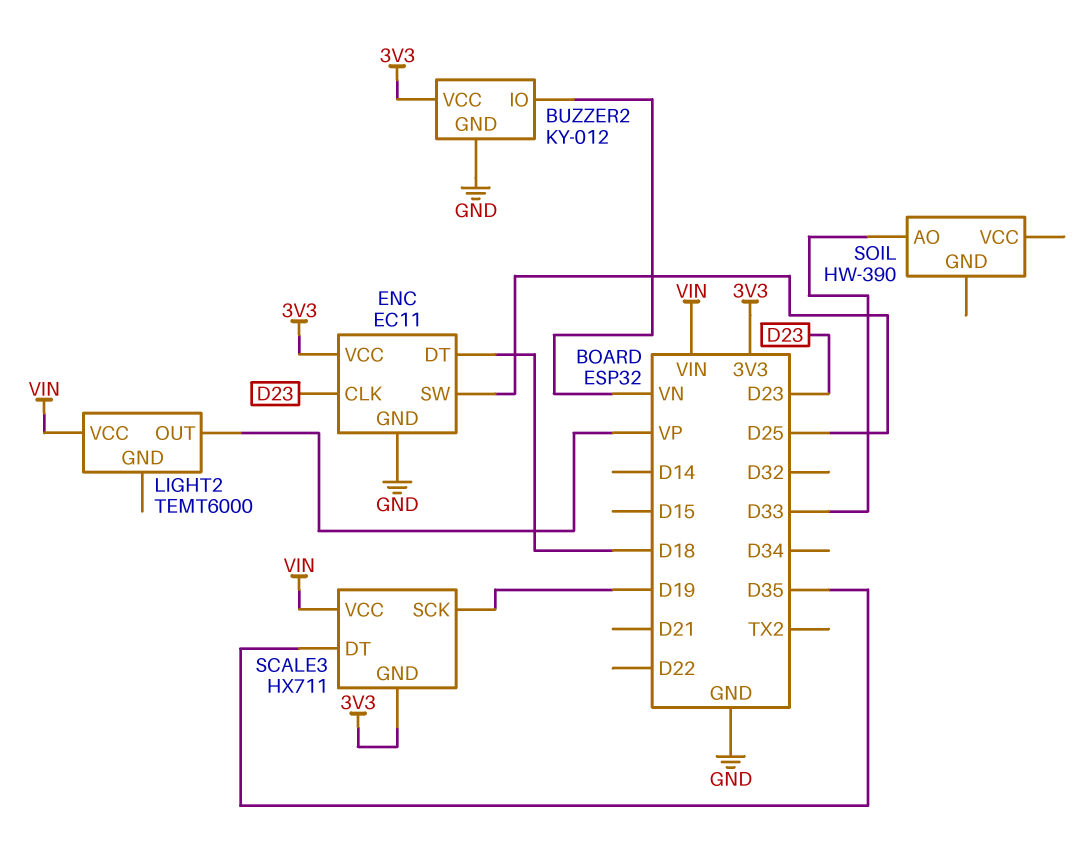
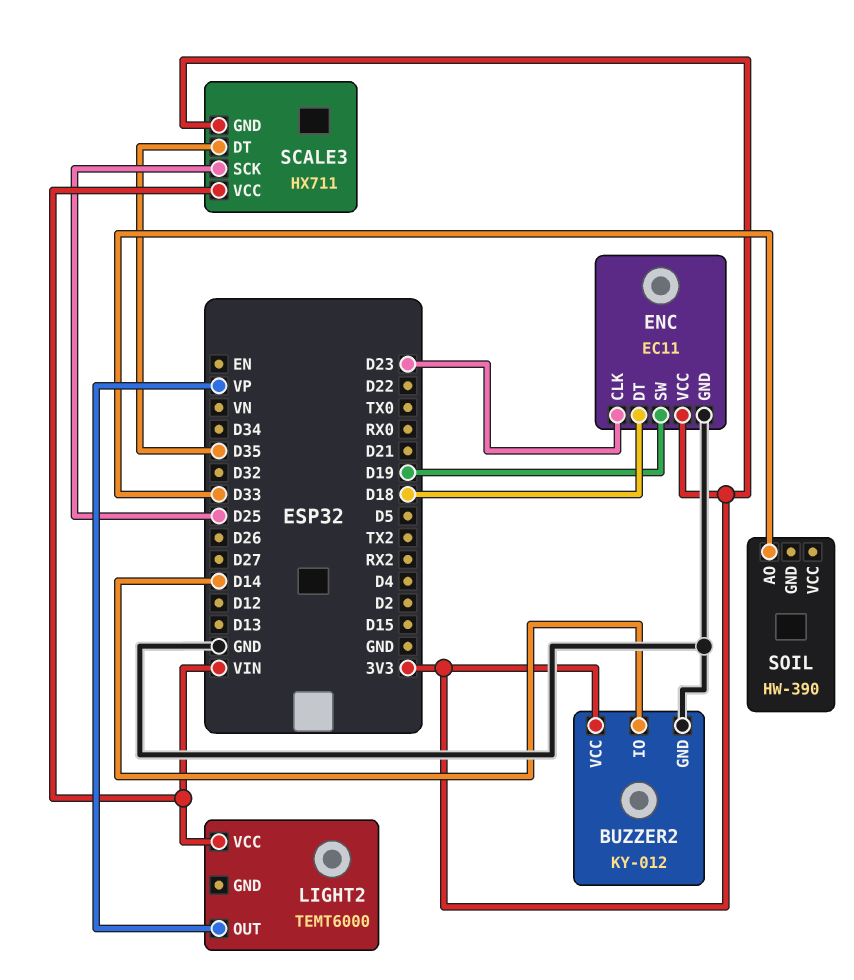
BUZZER2 pin IO: VN -> D14
ENC pin SW: D25 -> D19
SCALE3 pin SCK: D19 -> D25

